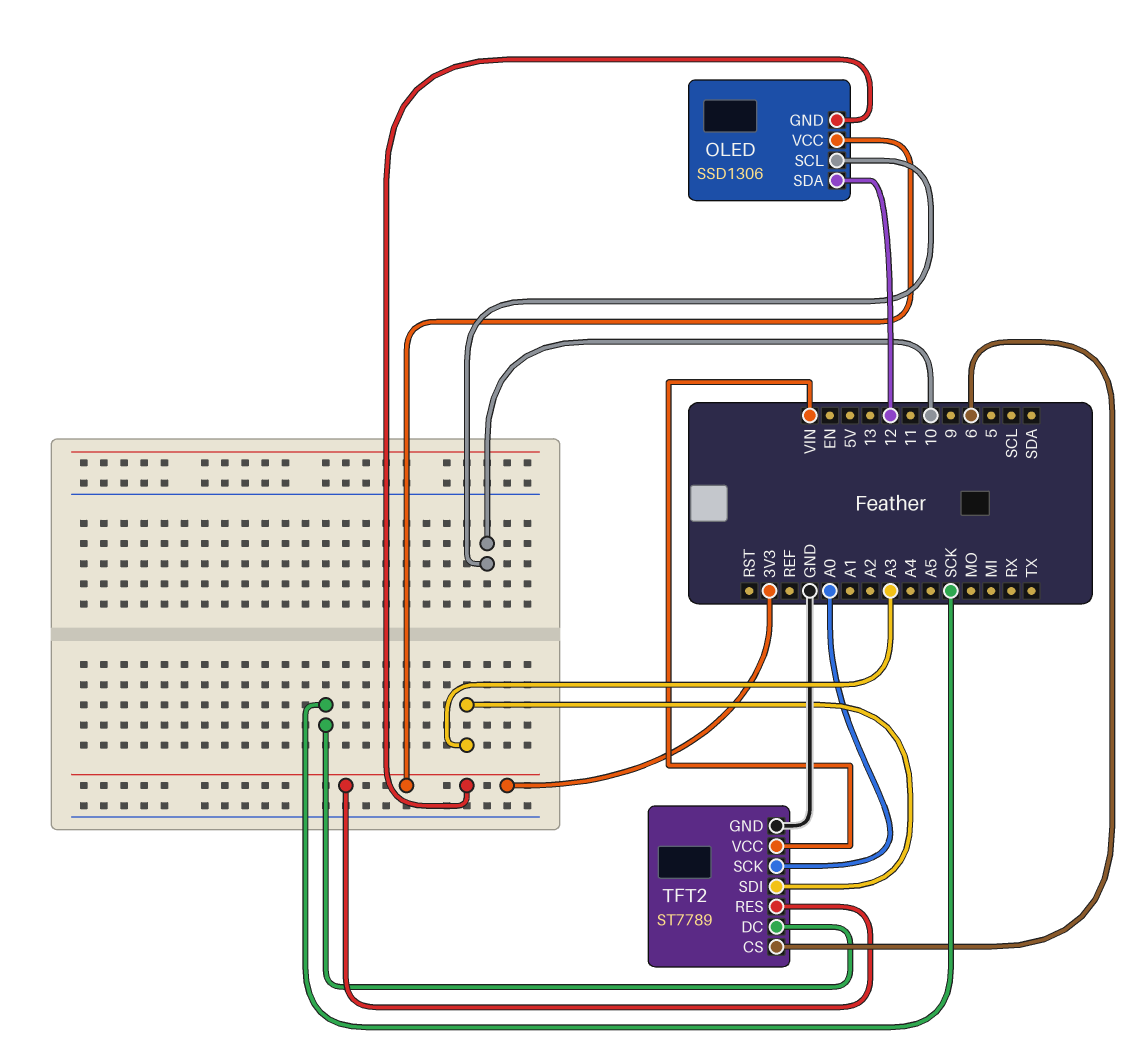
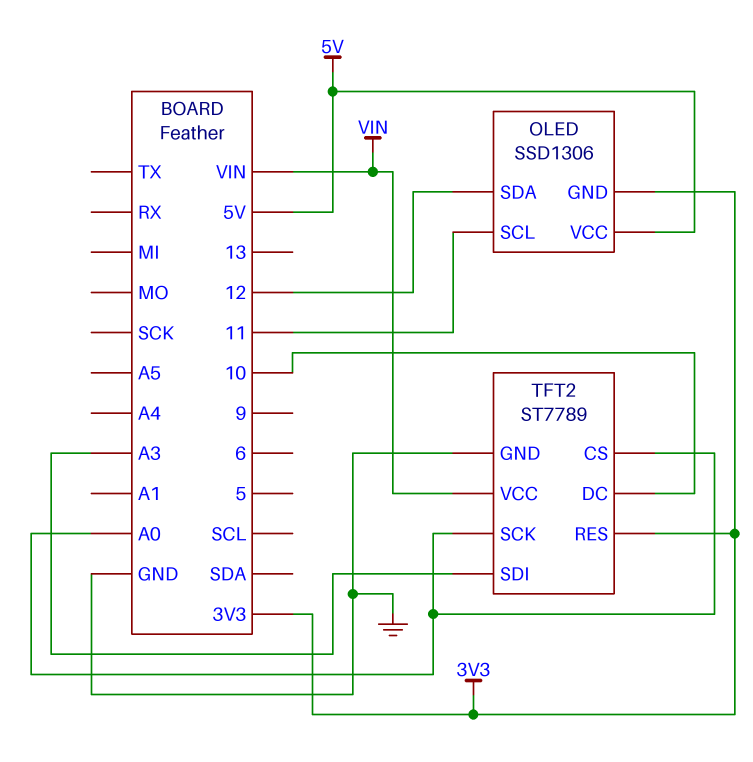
OLED pin SCL: 10 -> 11
OLED pin VCC: 3V3 -> 5V
TFT2 pin CS: 6 -> A0
TFT2 pin DC: SCK -> 10

